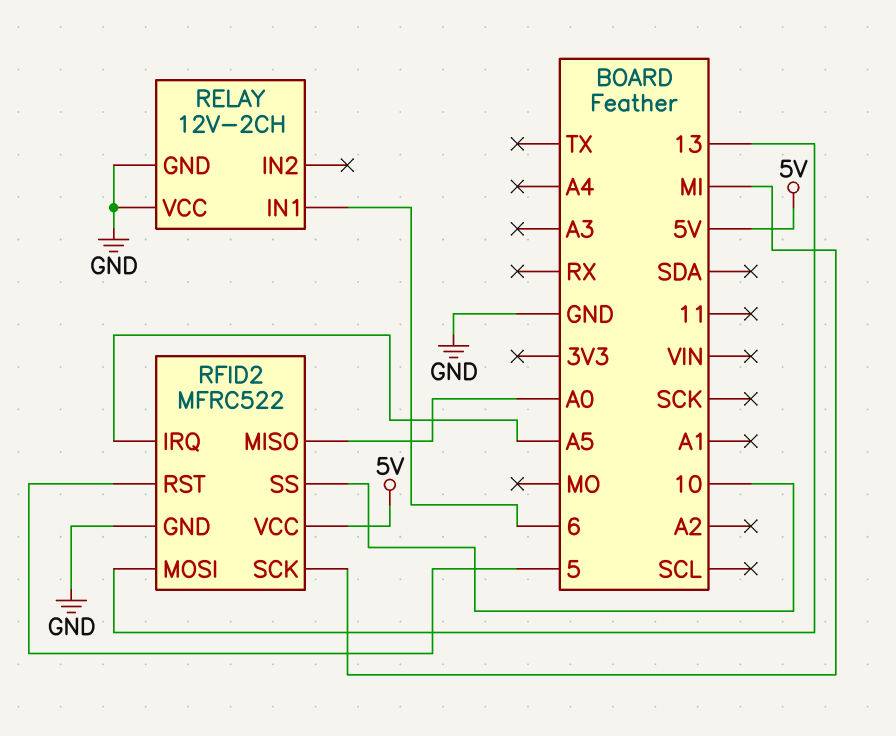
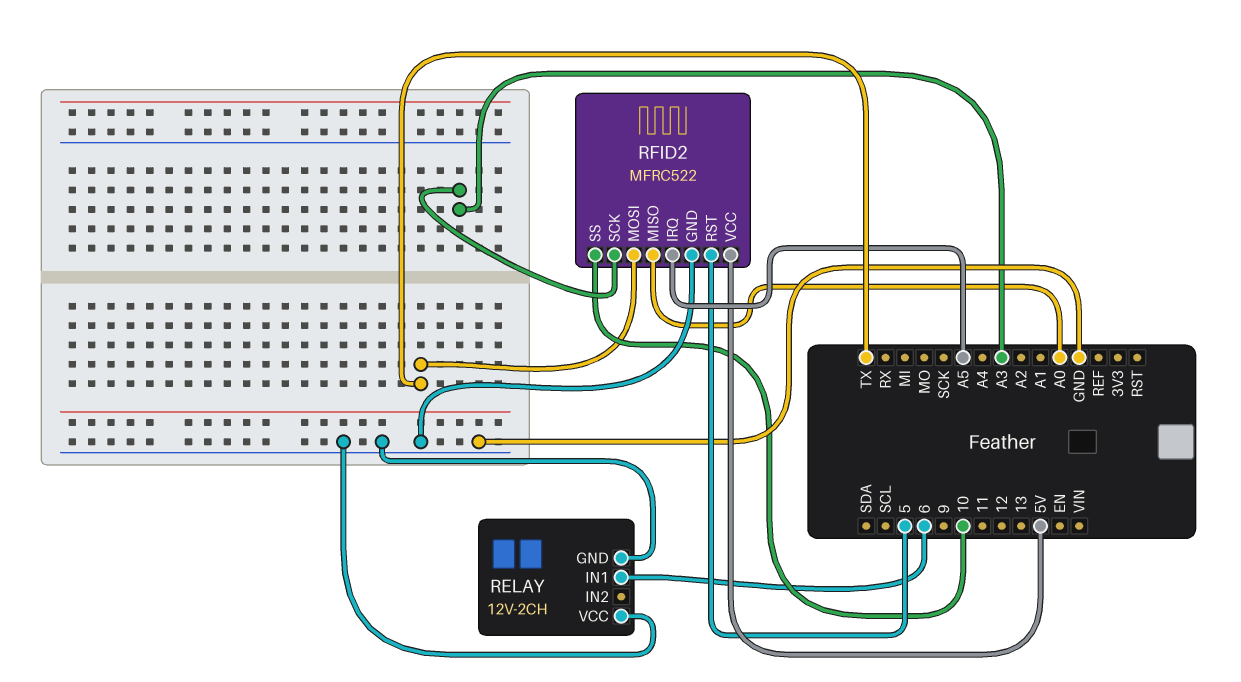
RFID2 pin MOSI: 13 -> TX
RFID2 pin SCK: MI -> A3

